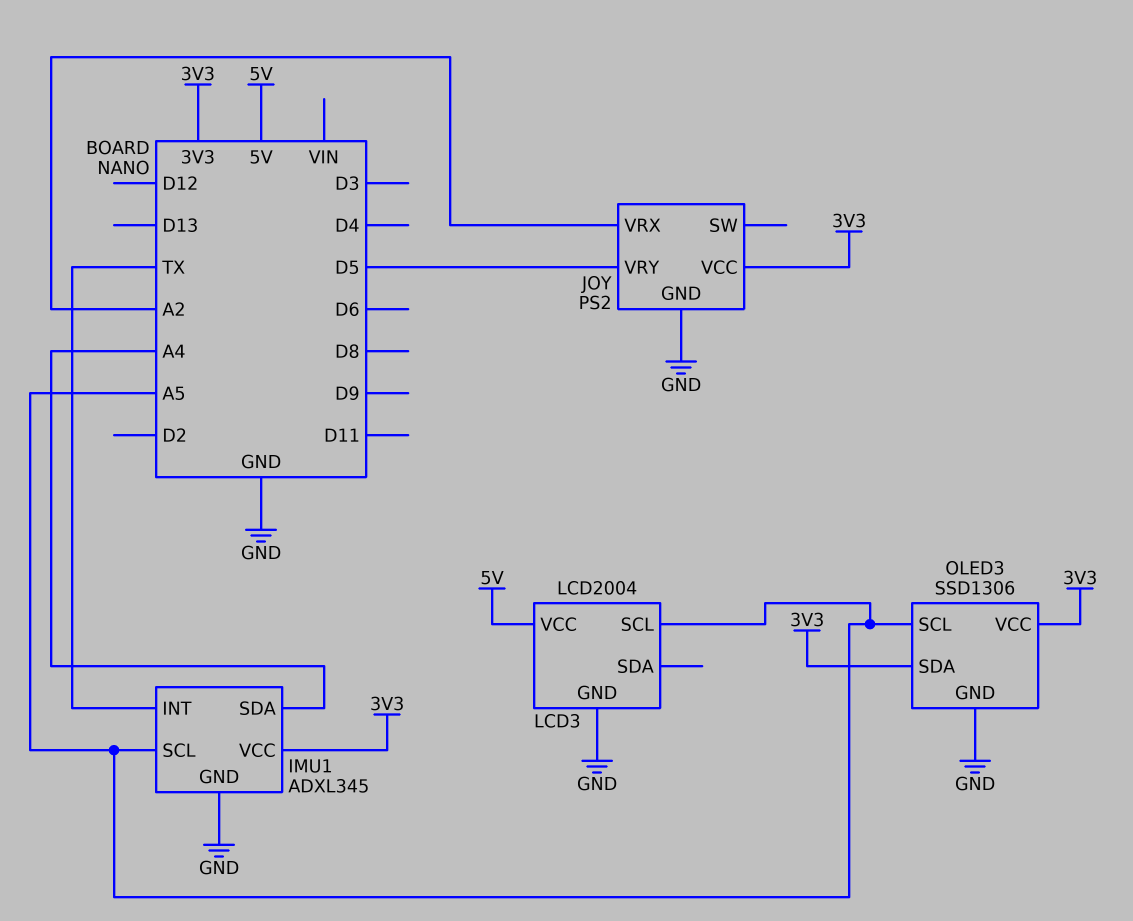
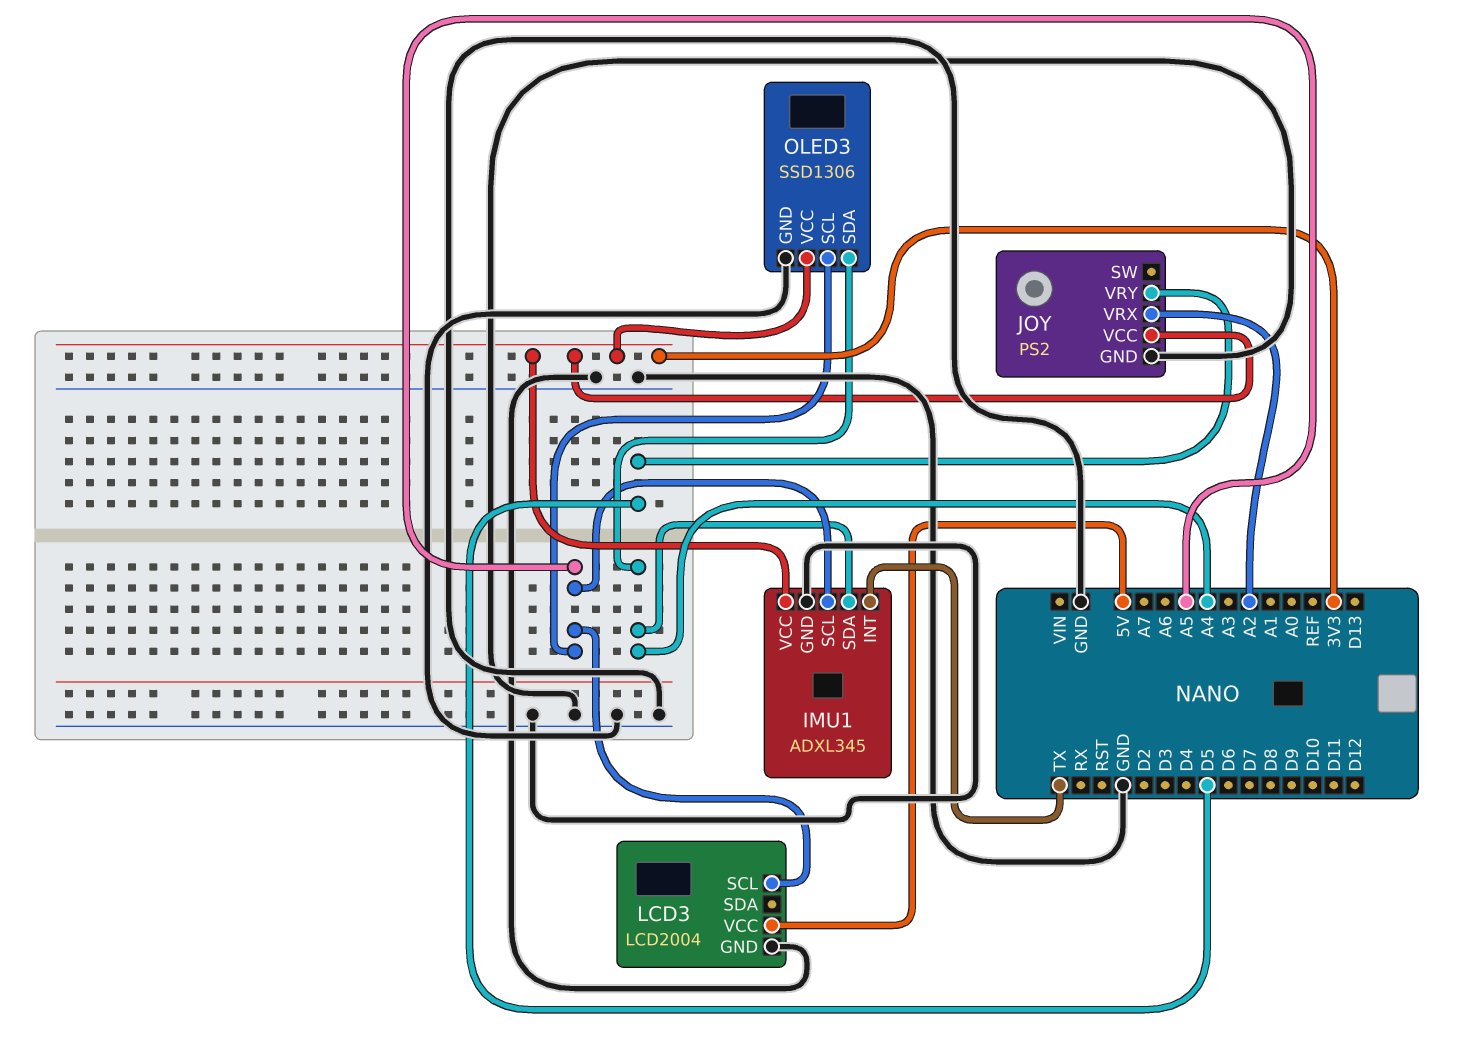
OLED3 pin SDA: 3V3 -> A4

